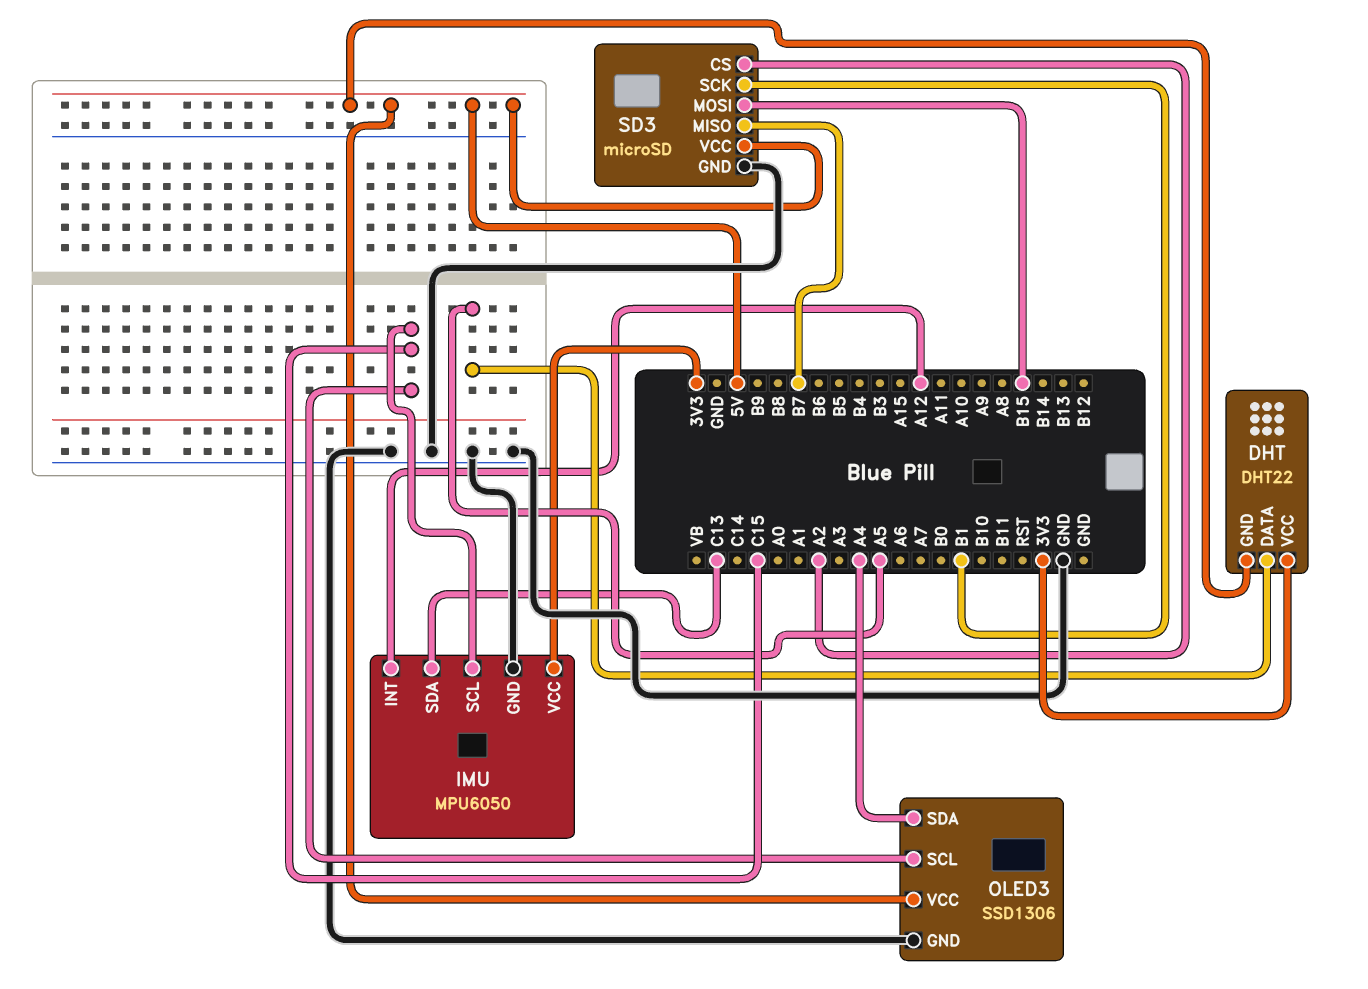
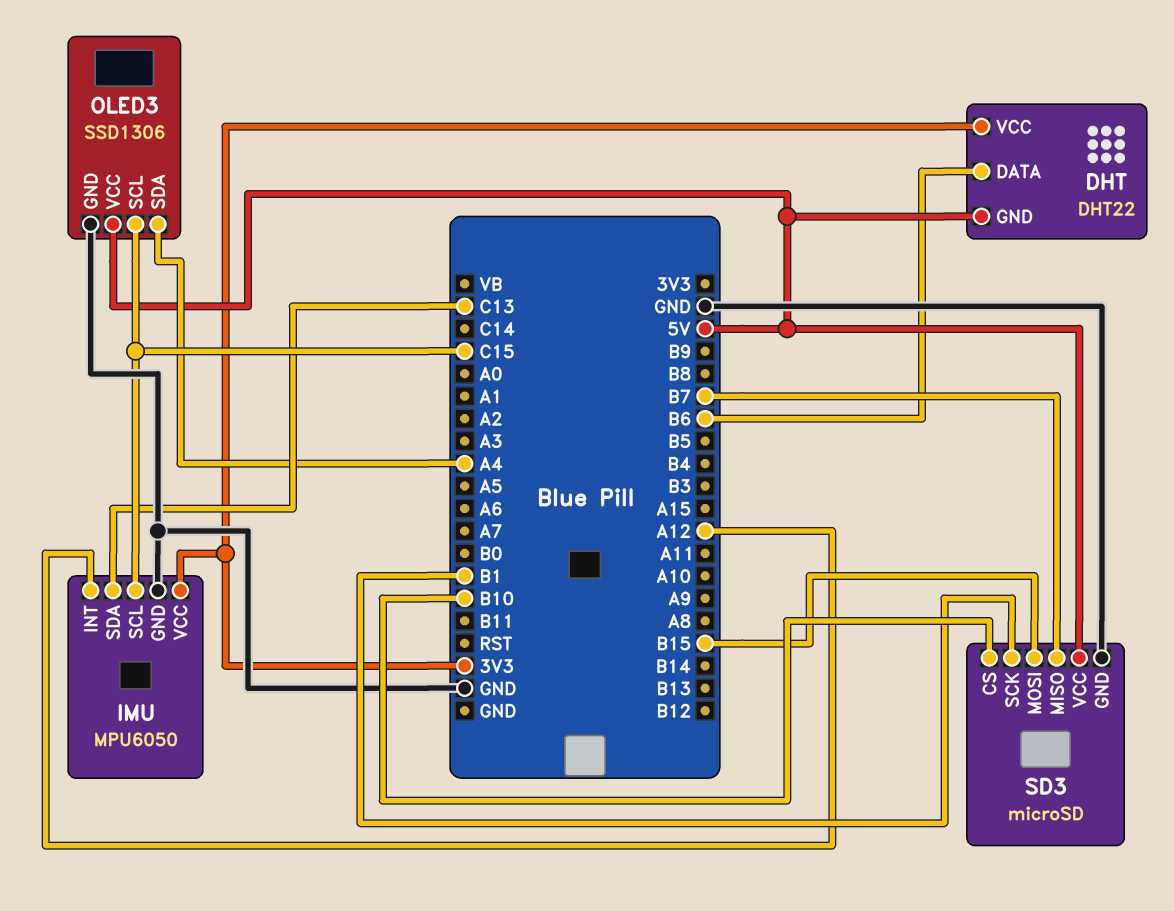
DHT pin DATA: A5 -> B6
SD3 pin CS: A2 -> B10

